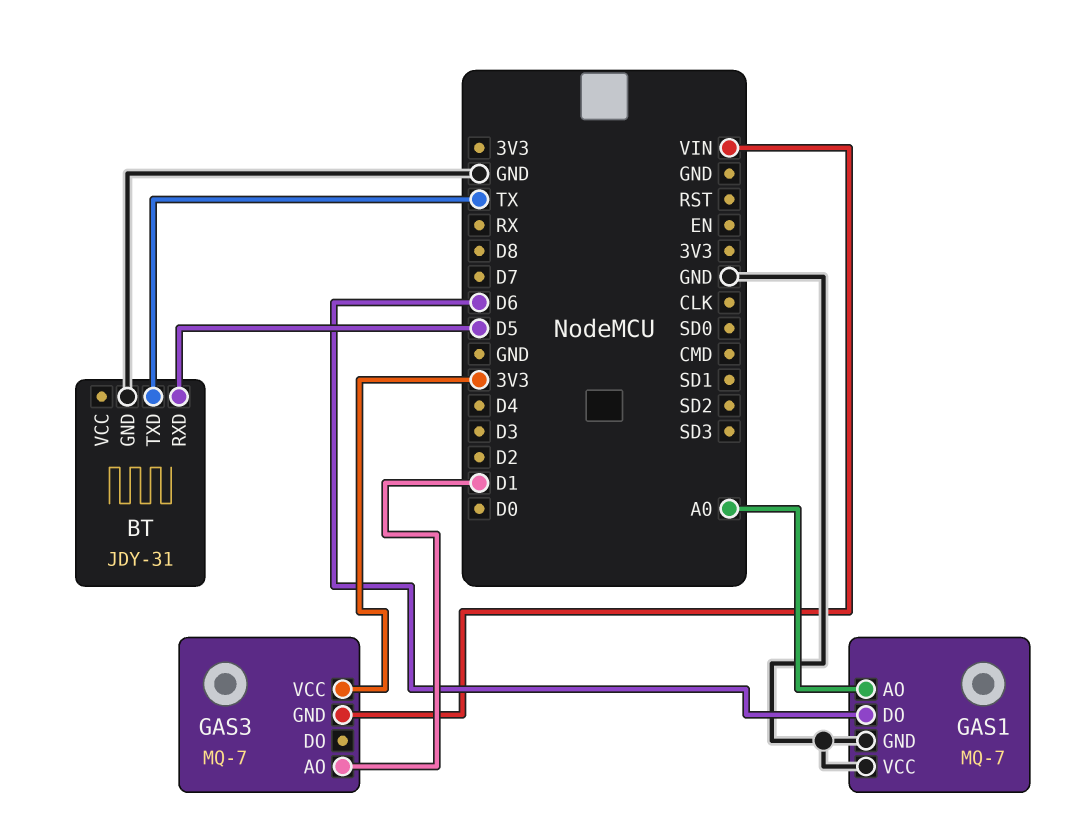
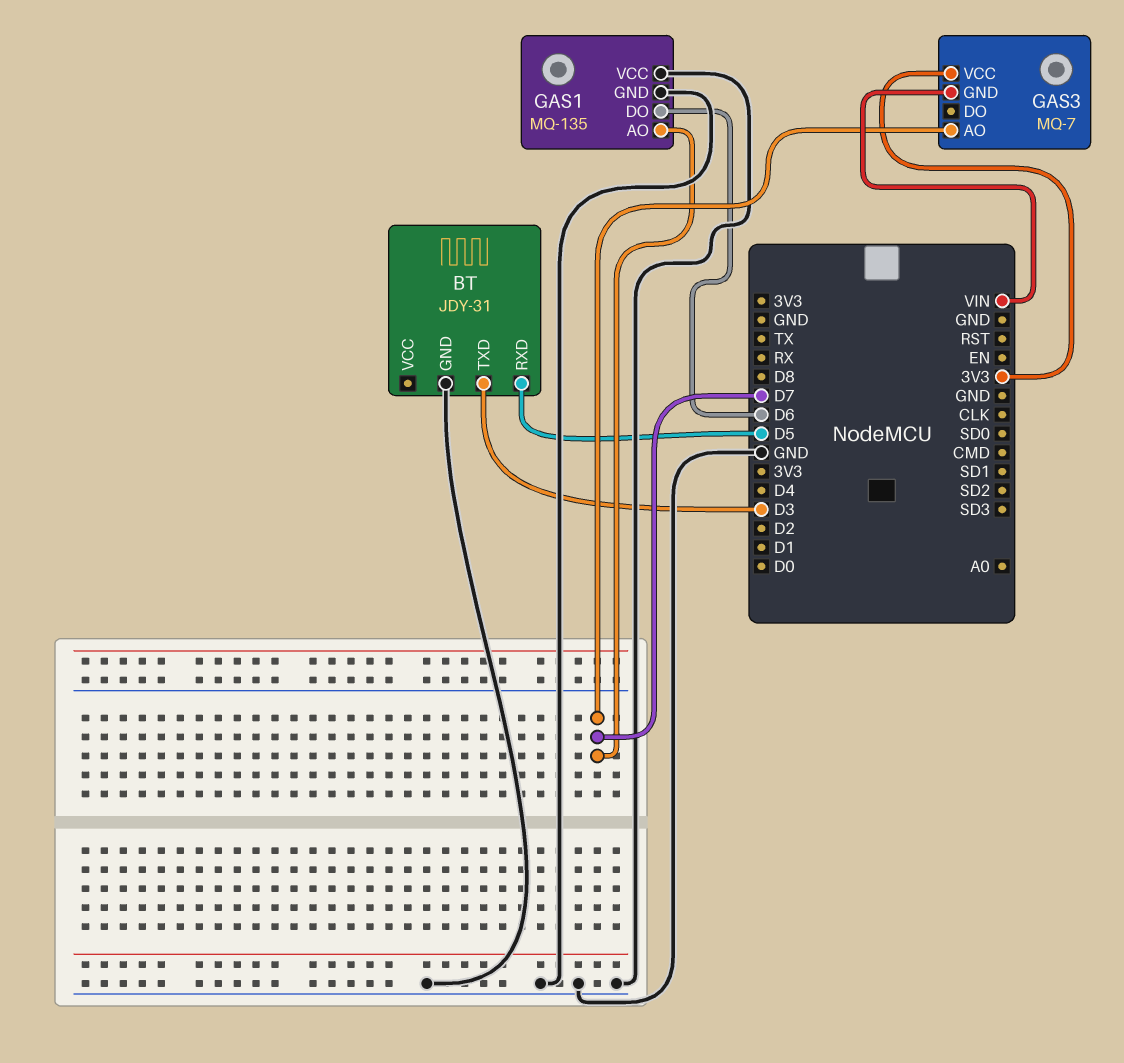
BT pin TXD: TX -> D3
GAS1: MQ-7 -> MQ-135
GAS1 pin AO: A0 -> D7
GAS3 pin AO: D1 -> D7

